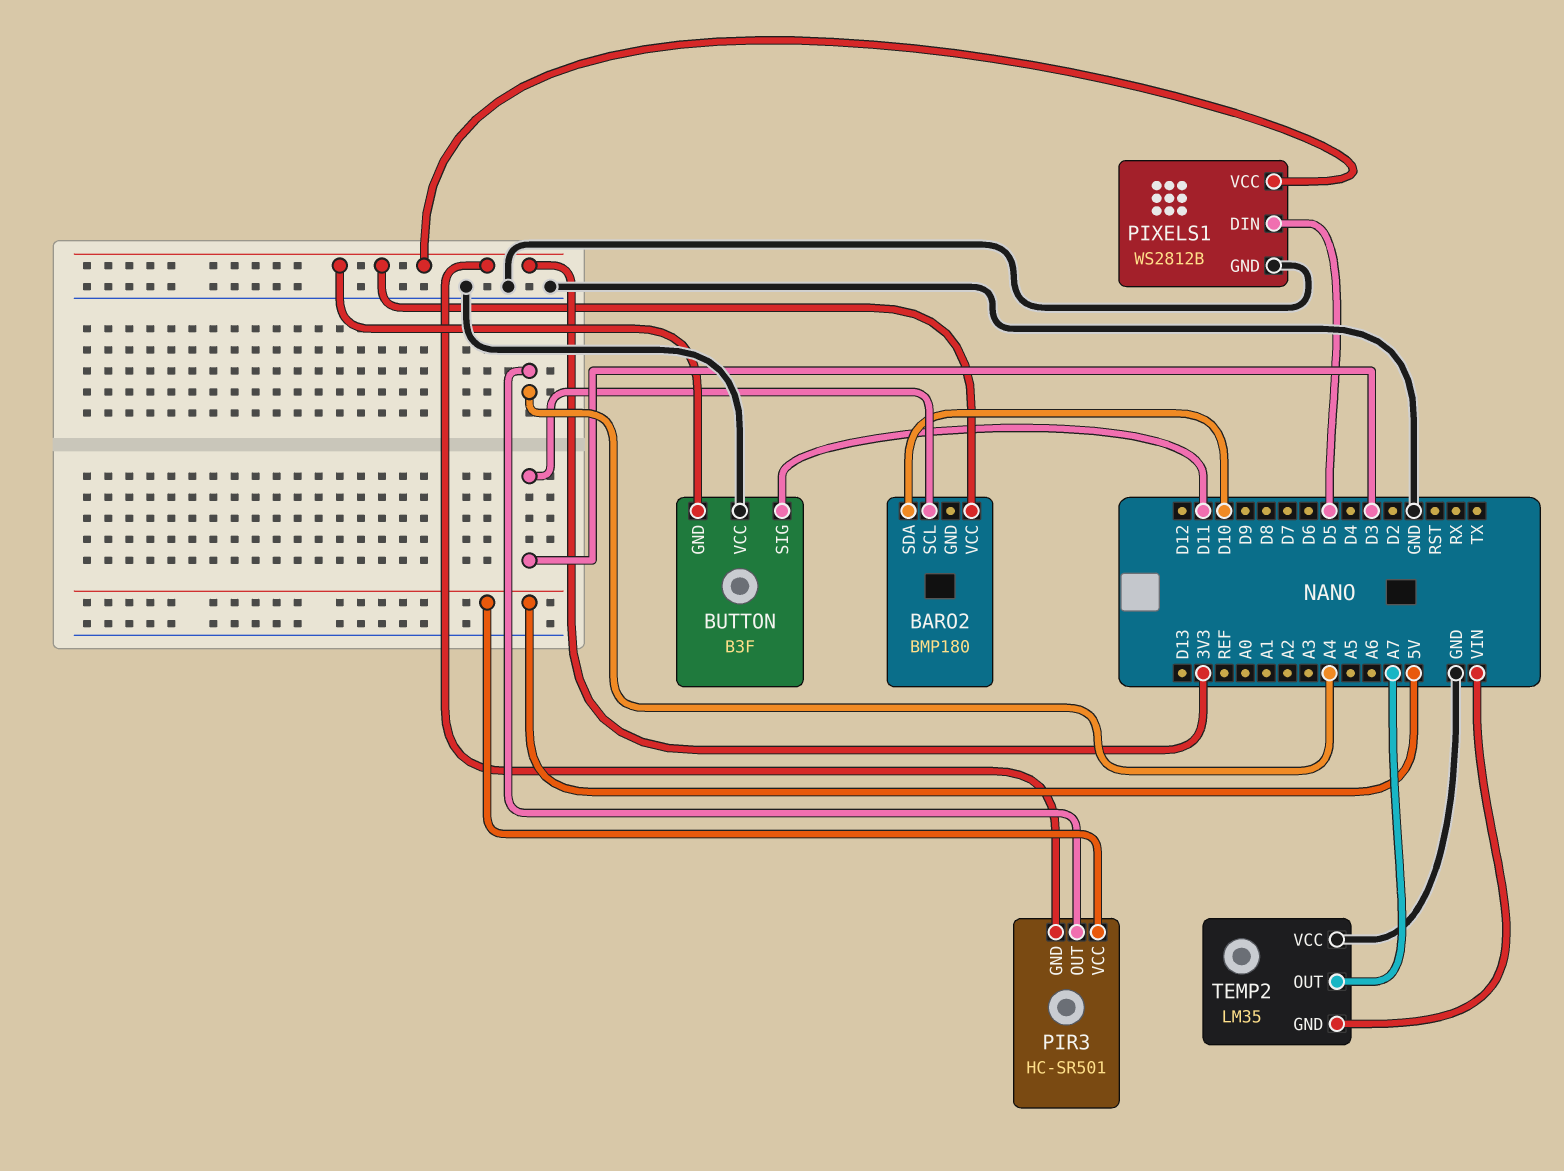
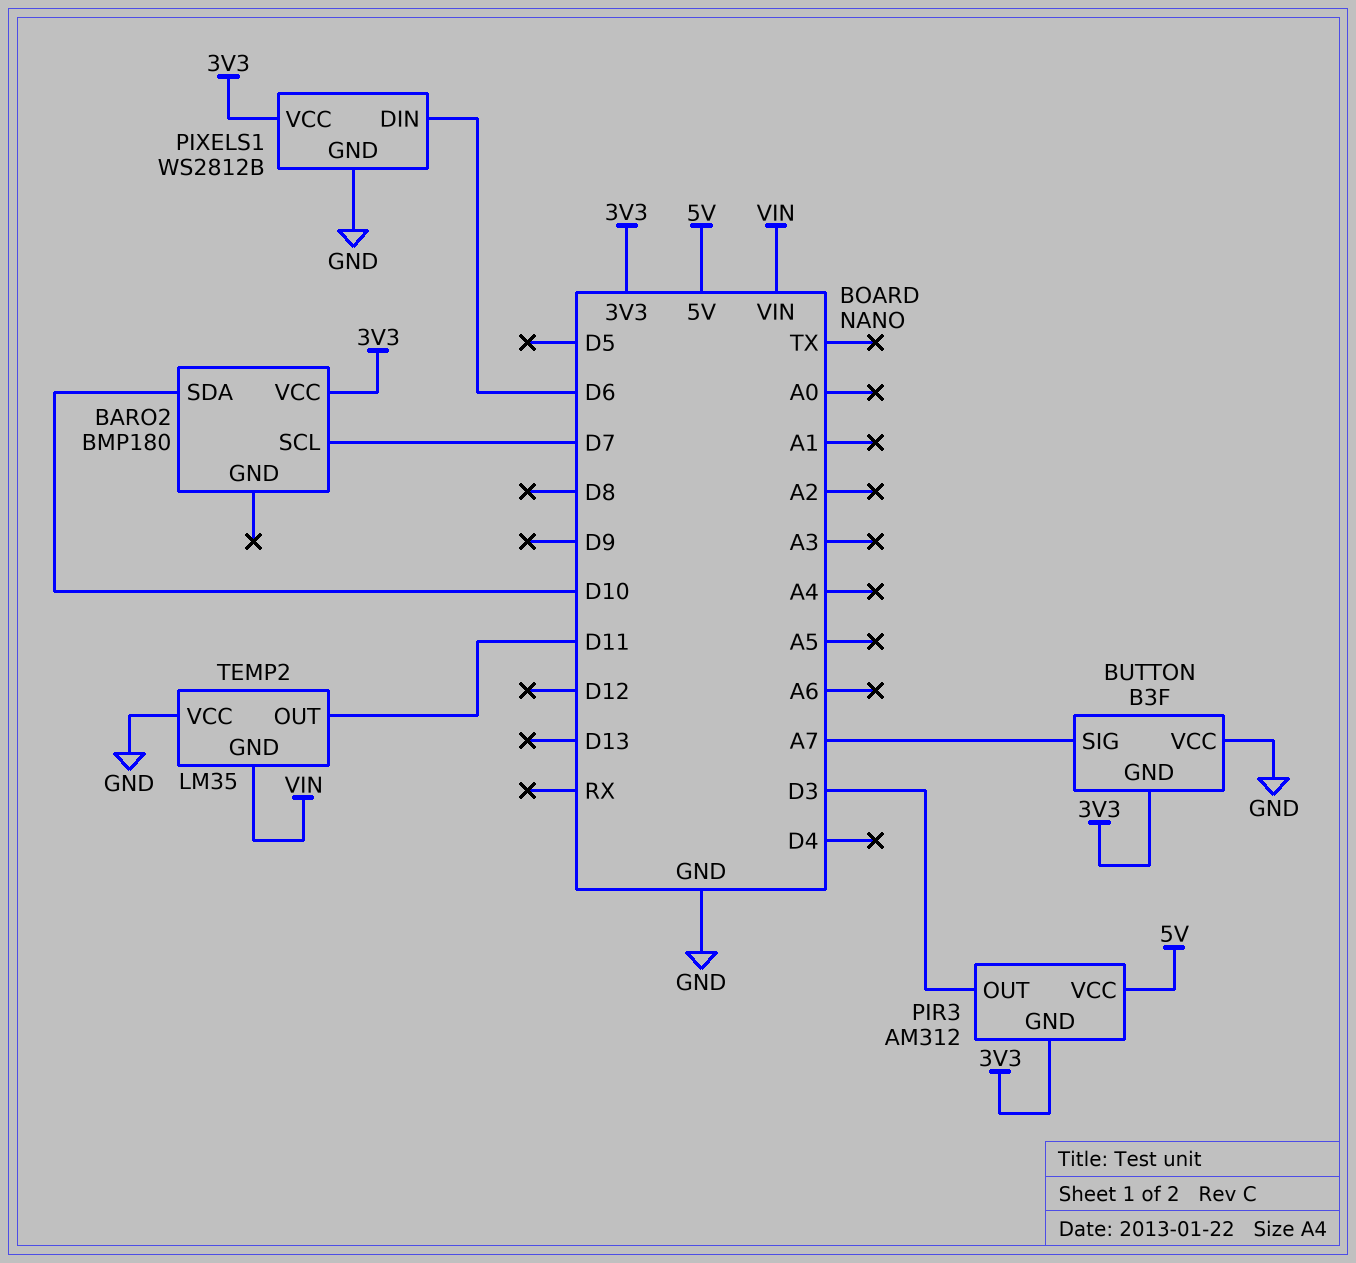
BARO2 pin SCL: D3 -> D7
BUTTON pin SIG: D11 -> A7
PIR3: HC-SR501 -> AM312
PIR3 pin OUT: A4 -> D3
PIXELS1 pin DIN: D5 -> D6
TEMP2 pin OUT: A7 -> D11

